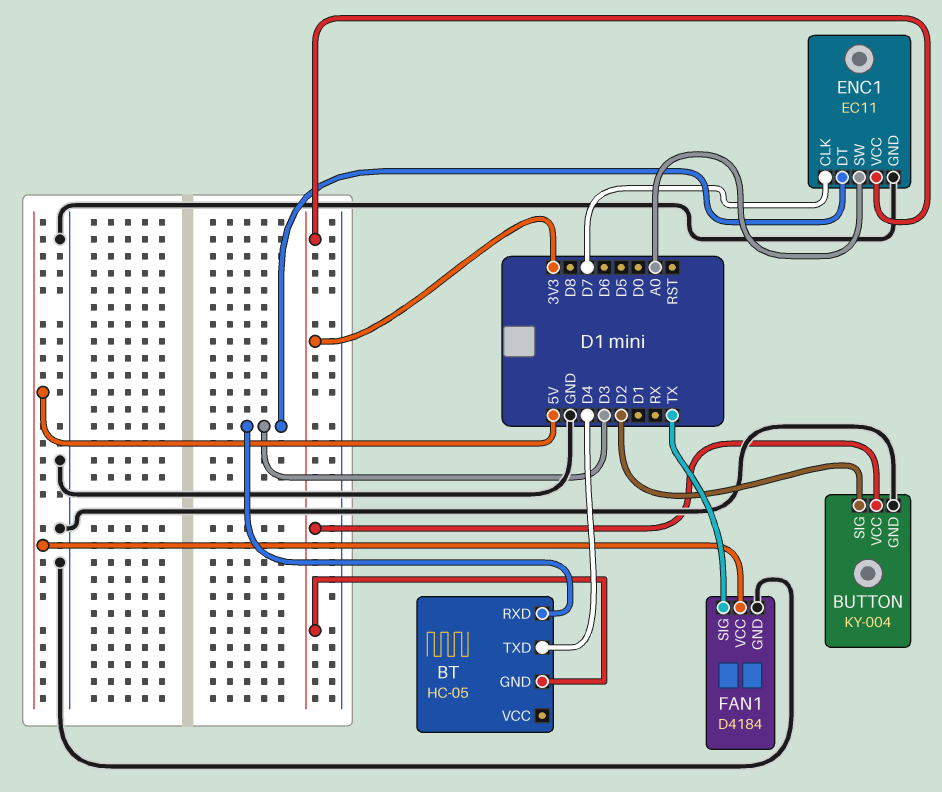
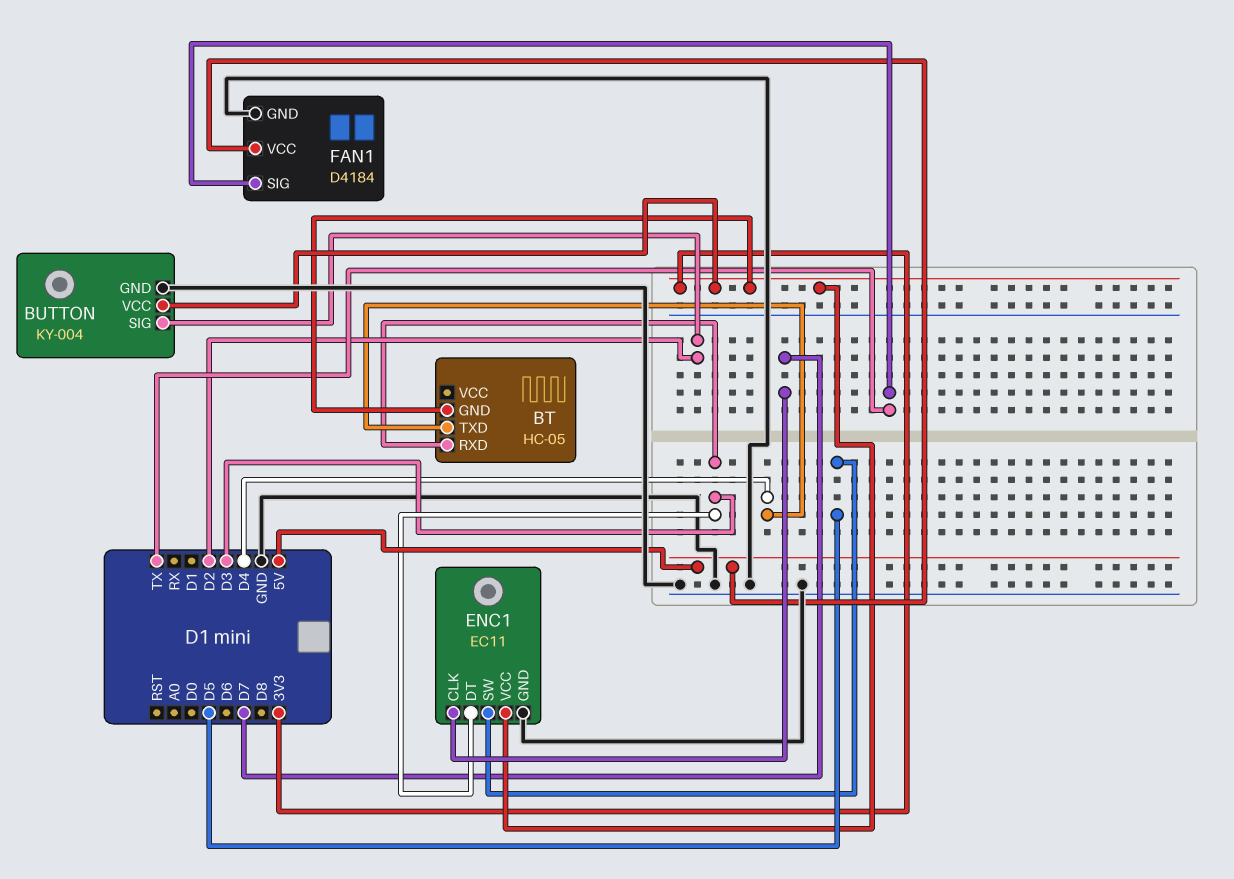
ENC1 pin SW: A0 -> D5

